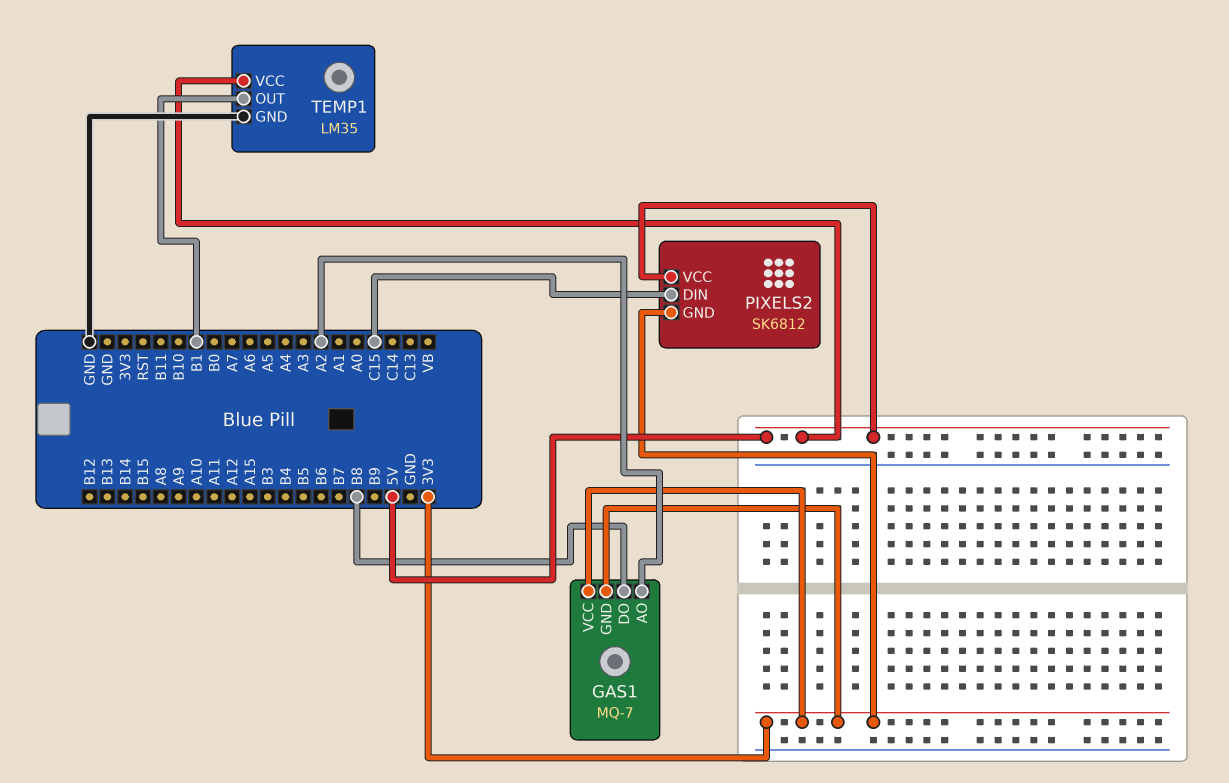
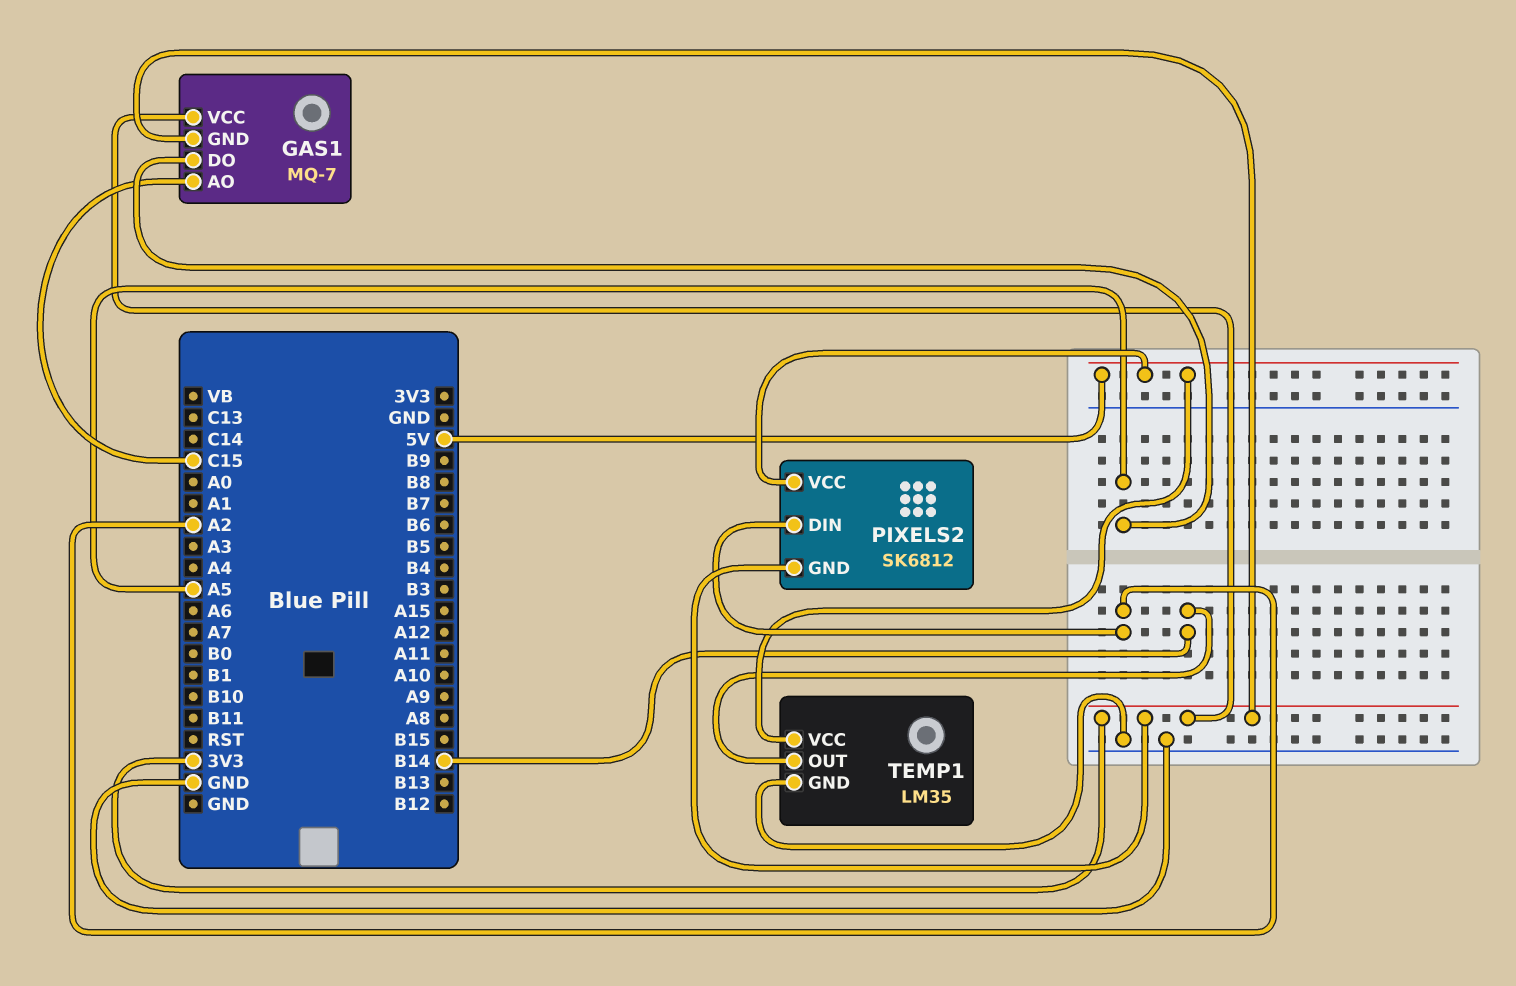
GAS1 pin AO: A2 -> C15
GAS1 pin DO: B8 -> A5
PIXELS2 pin DIN: C15 -> A2
TEMP1 pin OUT: B1 -> B14

